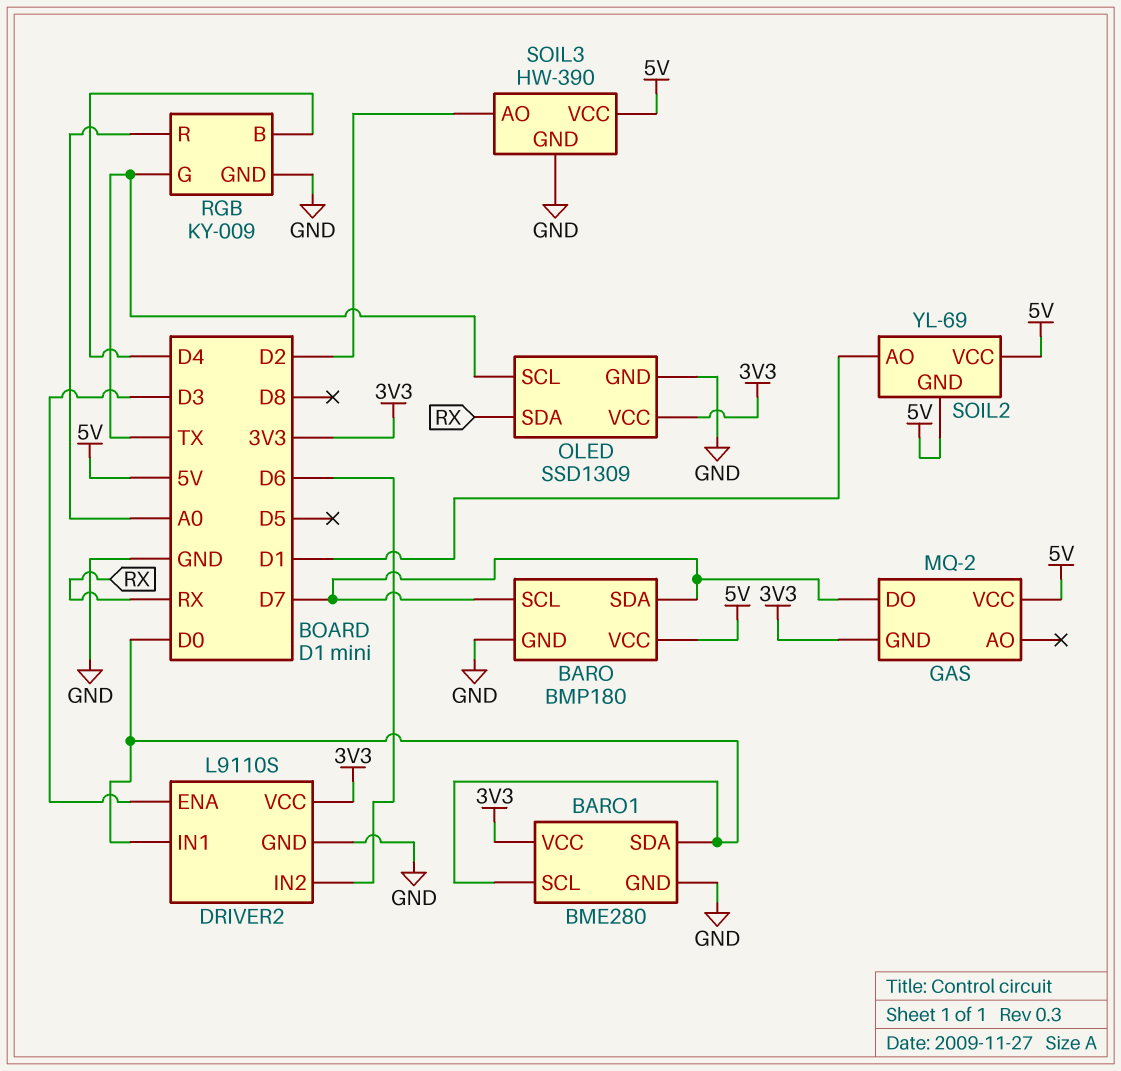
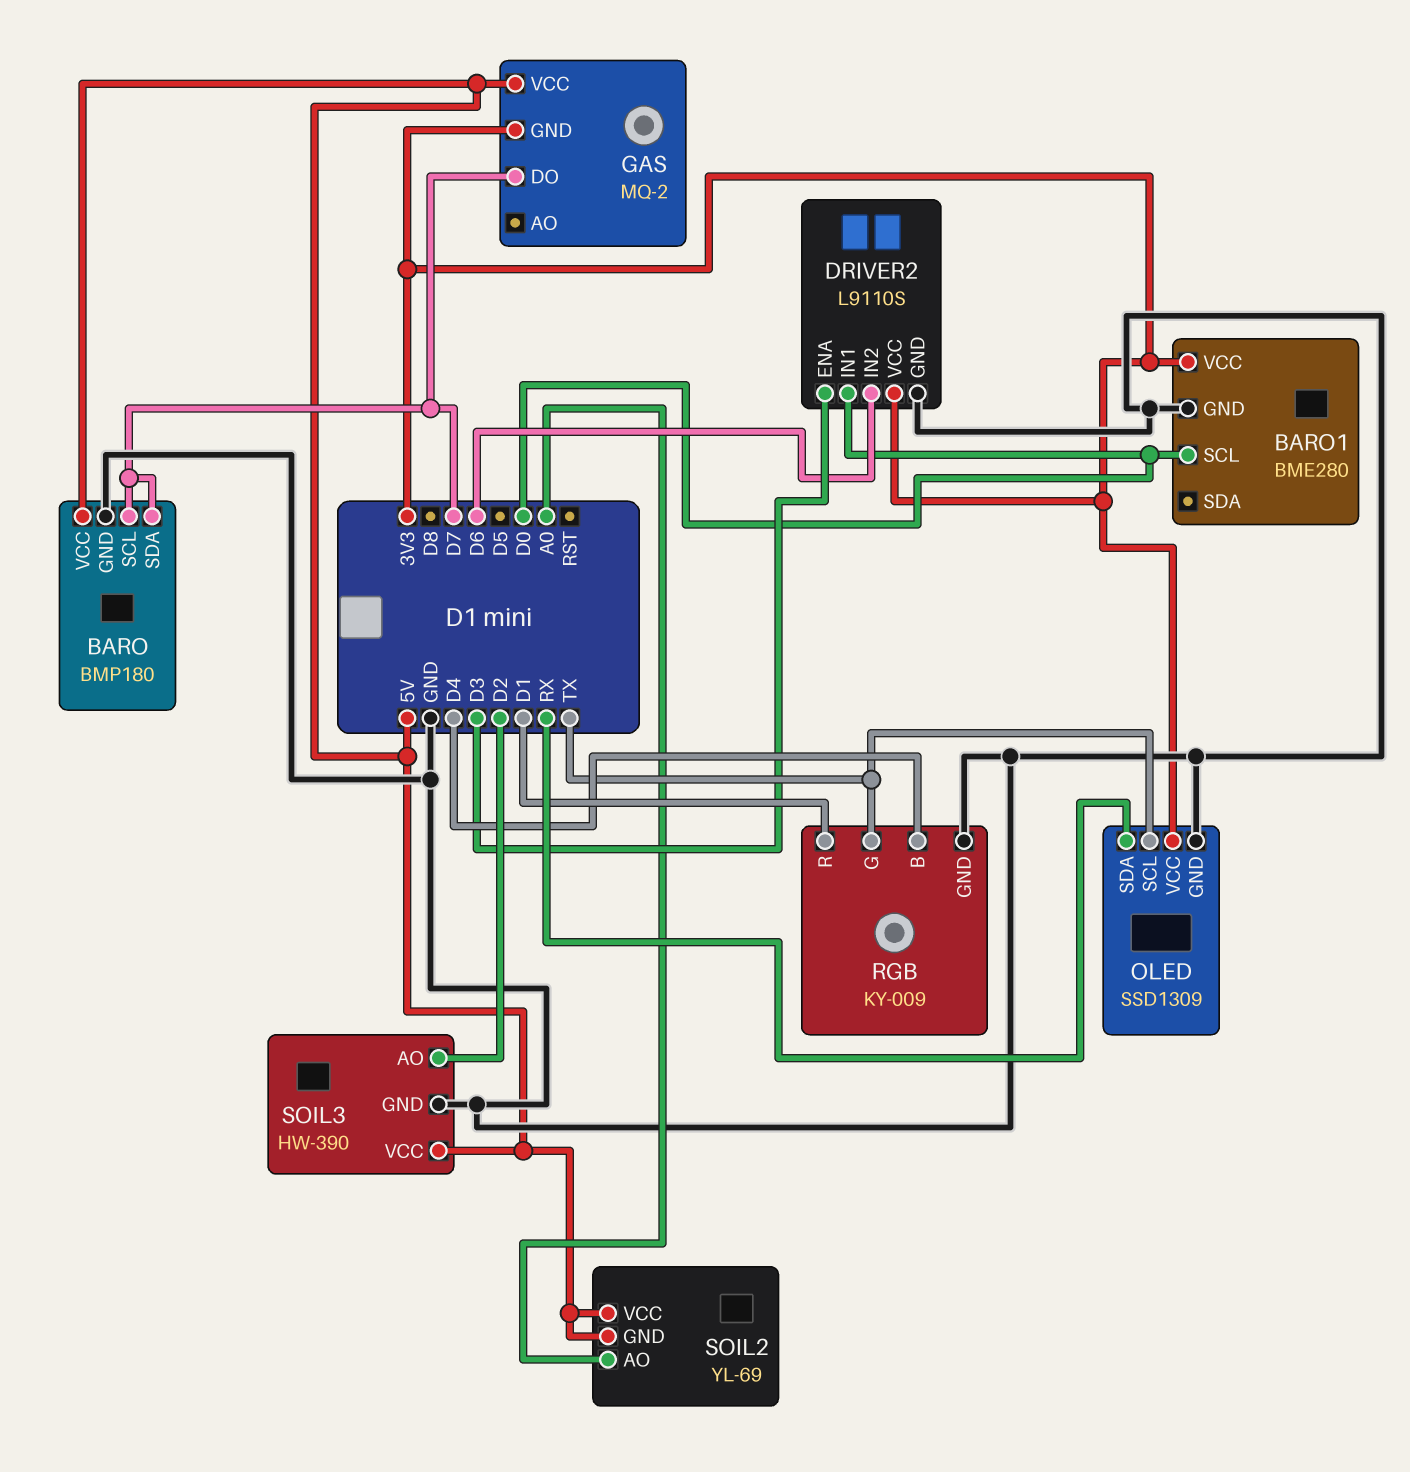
BARO1 pin SDA: D0 -> none
RGB pin R: A0 -> D1
SOIL2 pin AO: D1 -> A0

